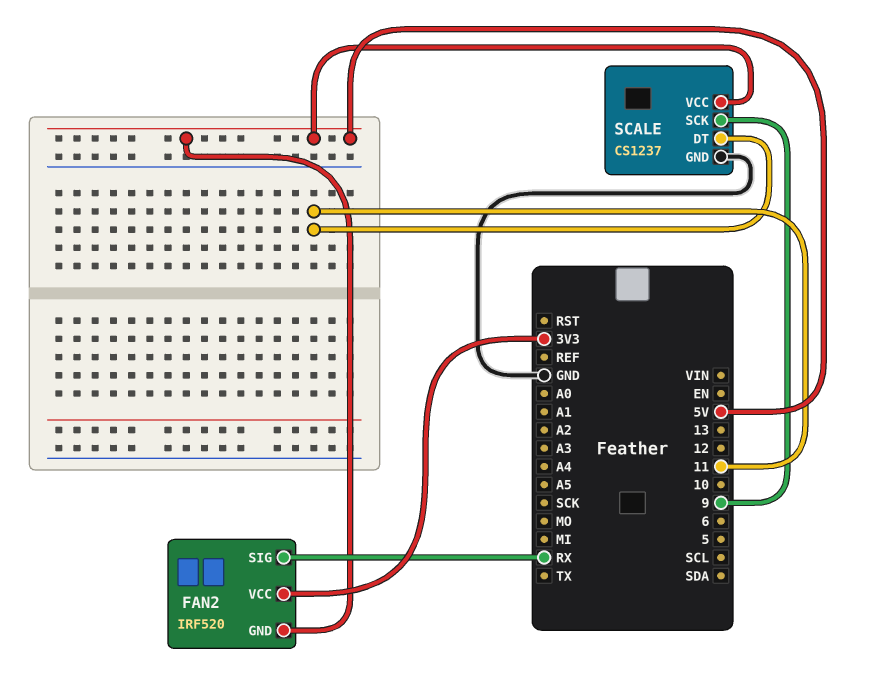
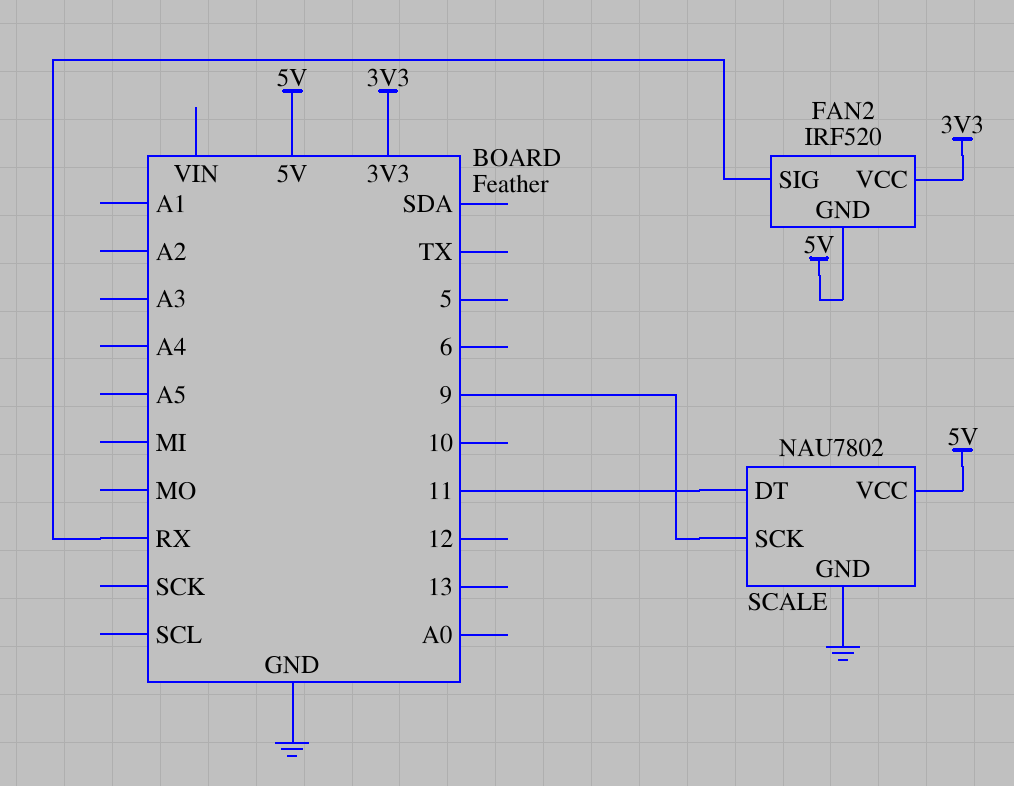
SCALE: CS1237 -> NAU7802

